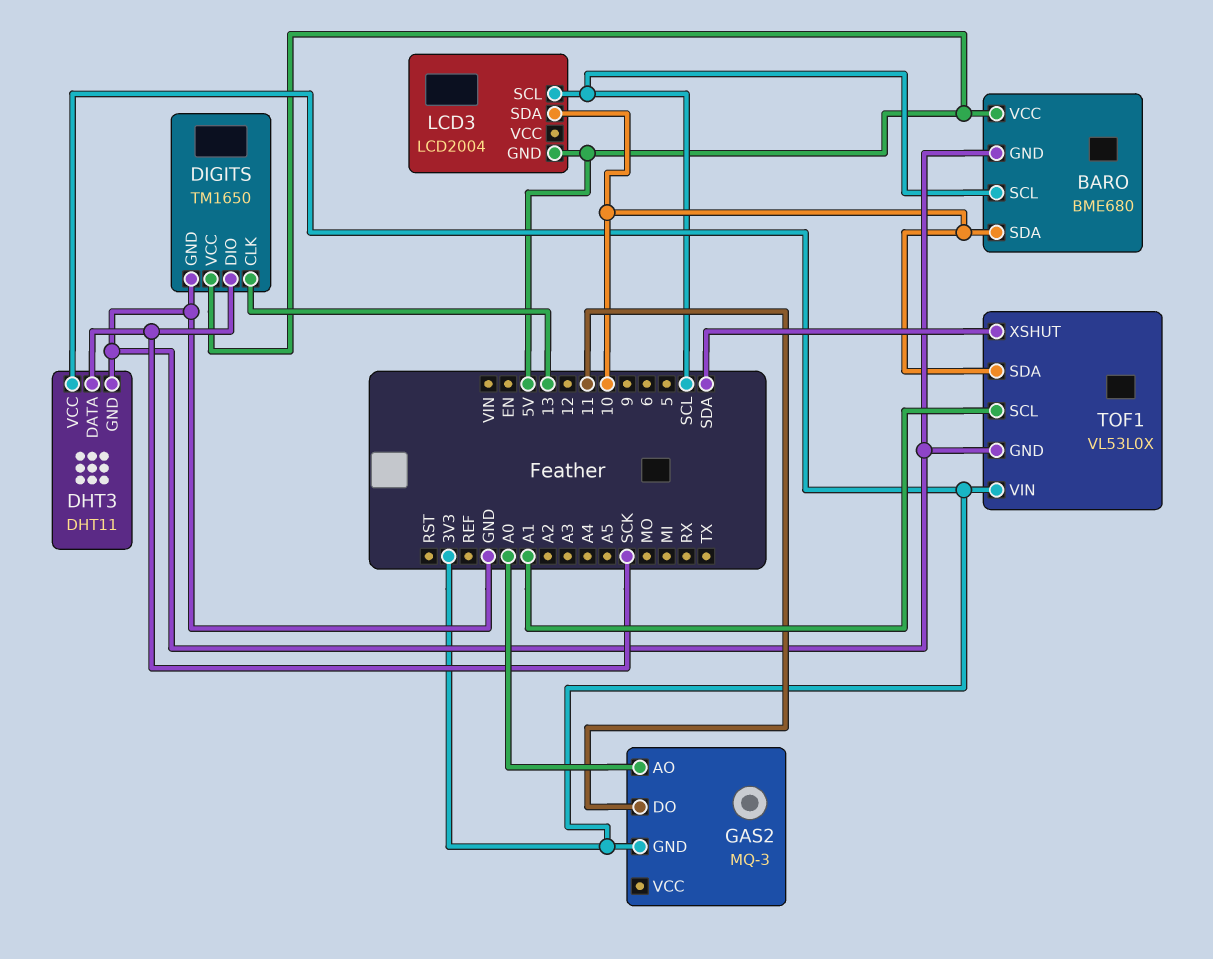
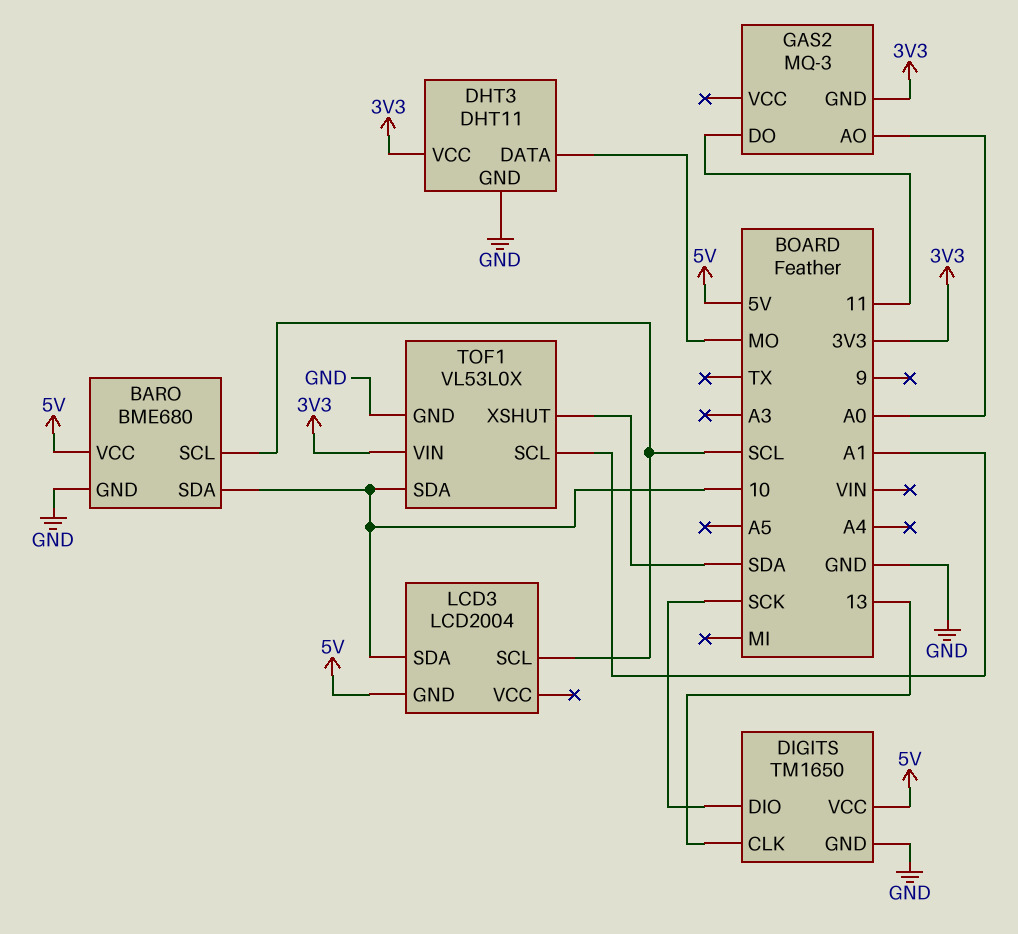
DHT3 pin DATA: SCK -> MO

